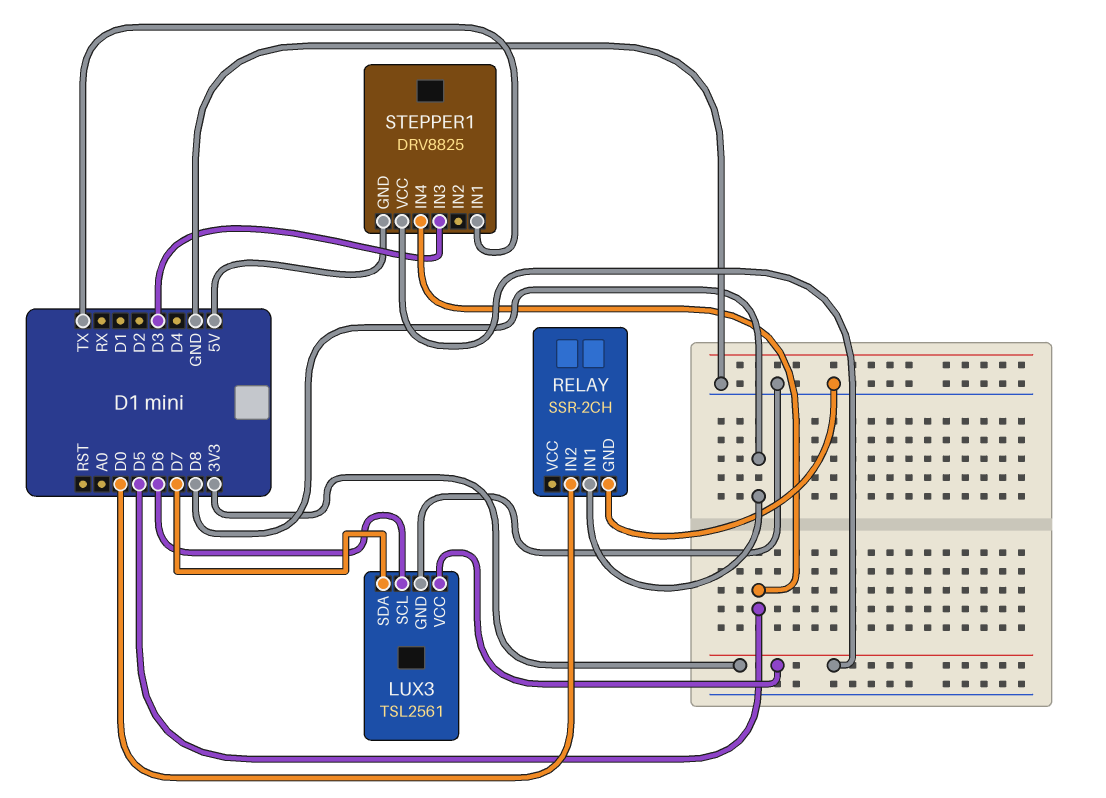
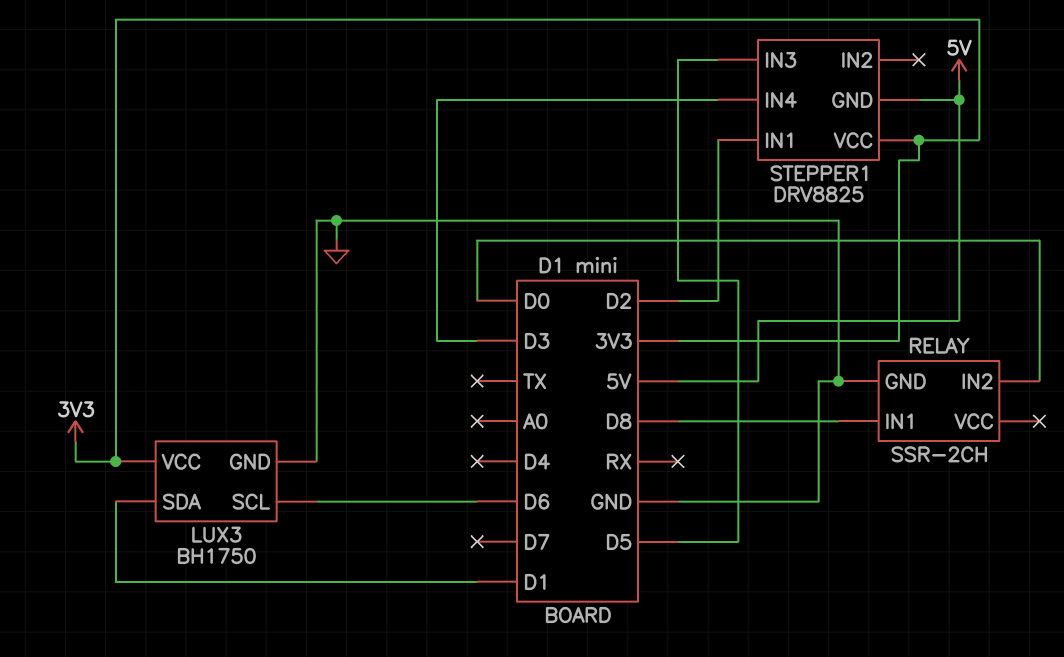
LUX3: TSL2561 -> BH1750
LUX3 pin SDA: D7 -> D1
STEPPER1 pin IN1: TX -> D2
STEPPER1 pin IN3: D3 -> D5
STEPPER1 pin IN4: D5 -> D3

